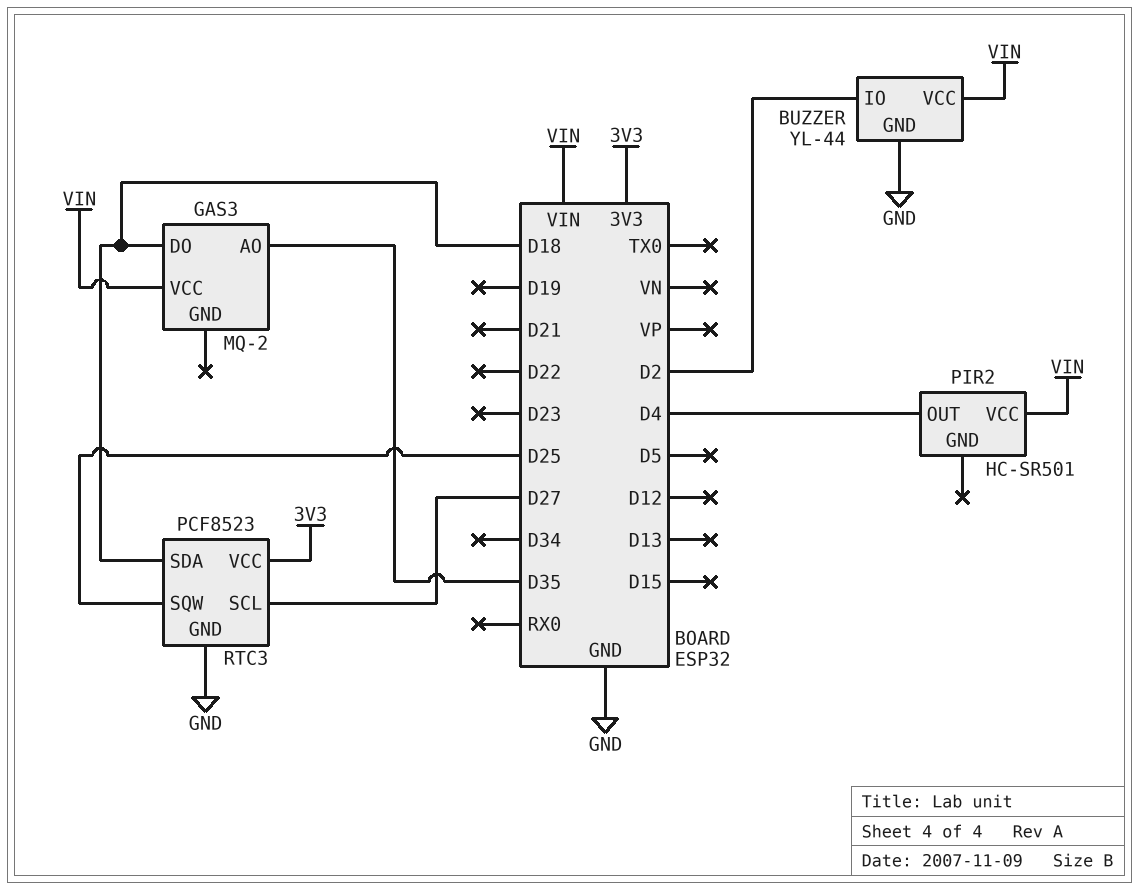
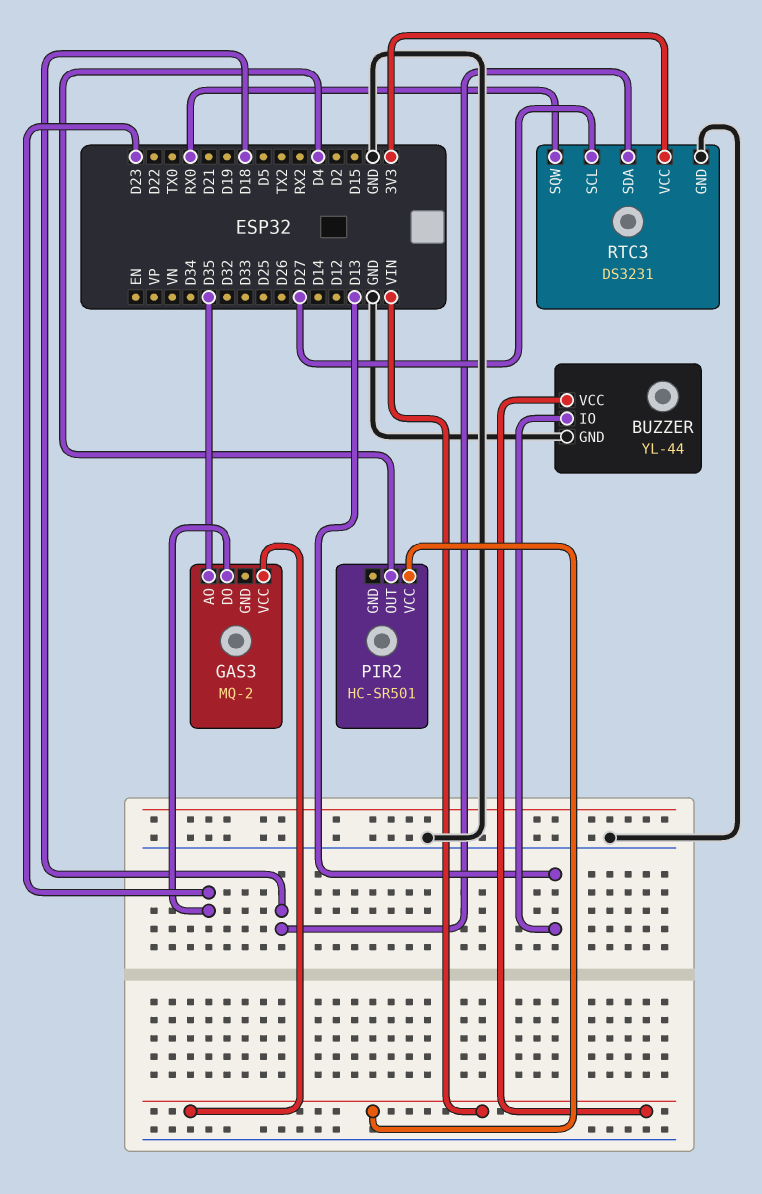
BUZZER pin IO: D2 -> D13
GAS3 pin DO: D18 -> D23
RTC3: PCF8523 -> DS3231
RTC3 pin SQW: D25 -> RX0

